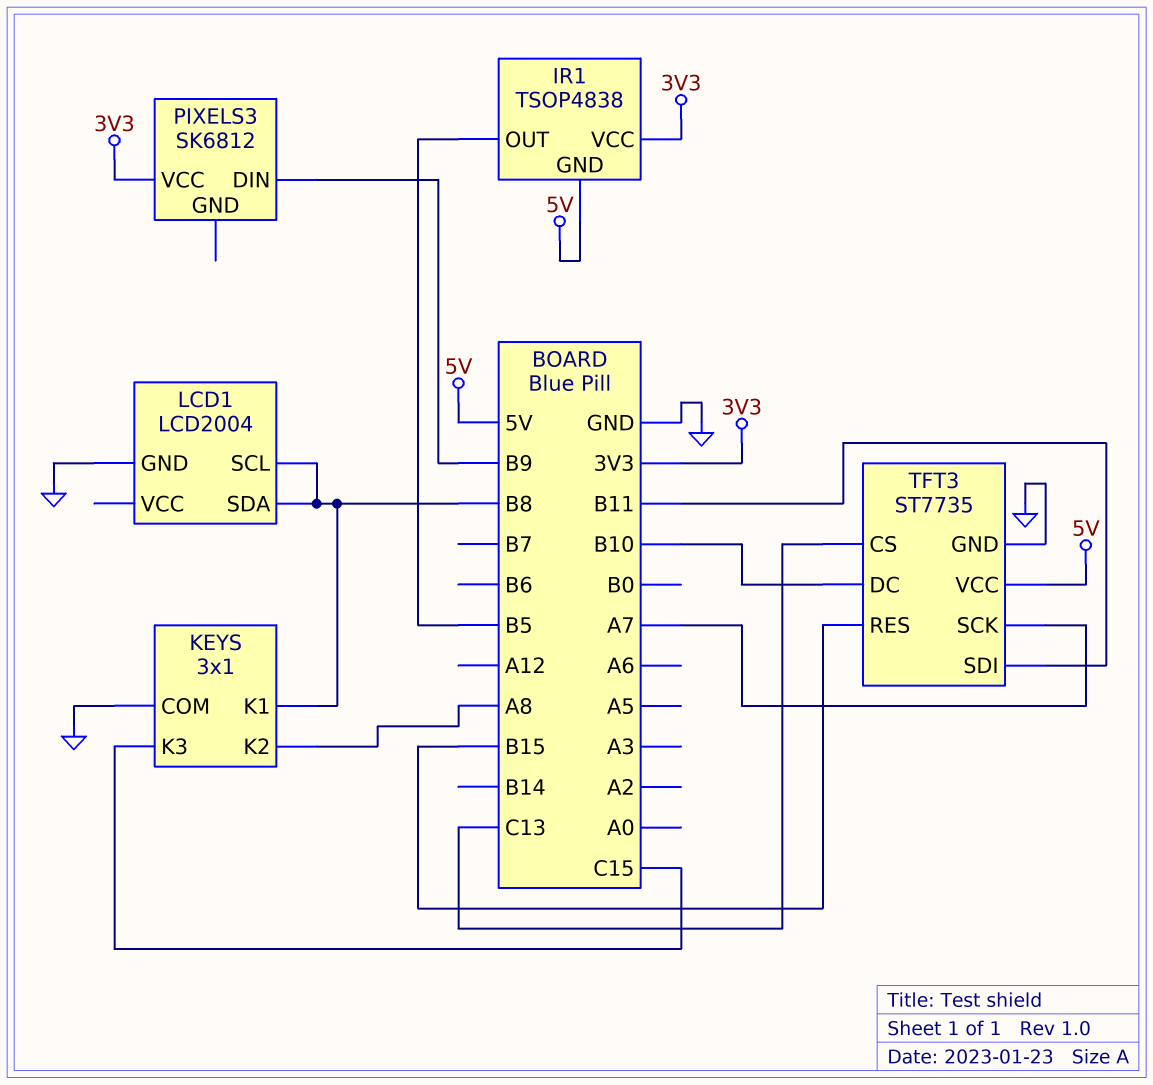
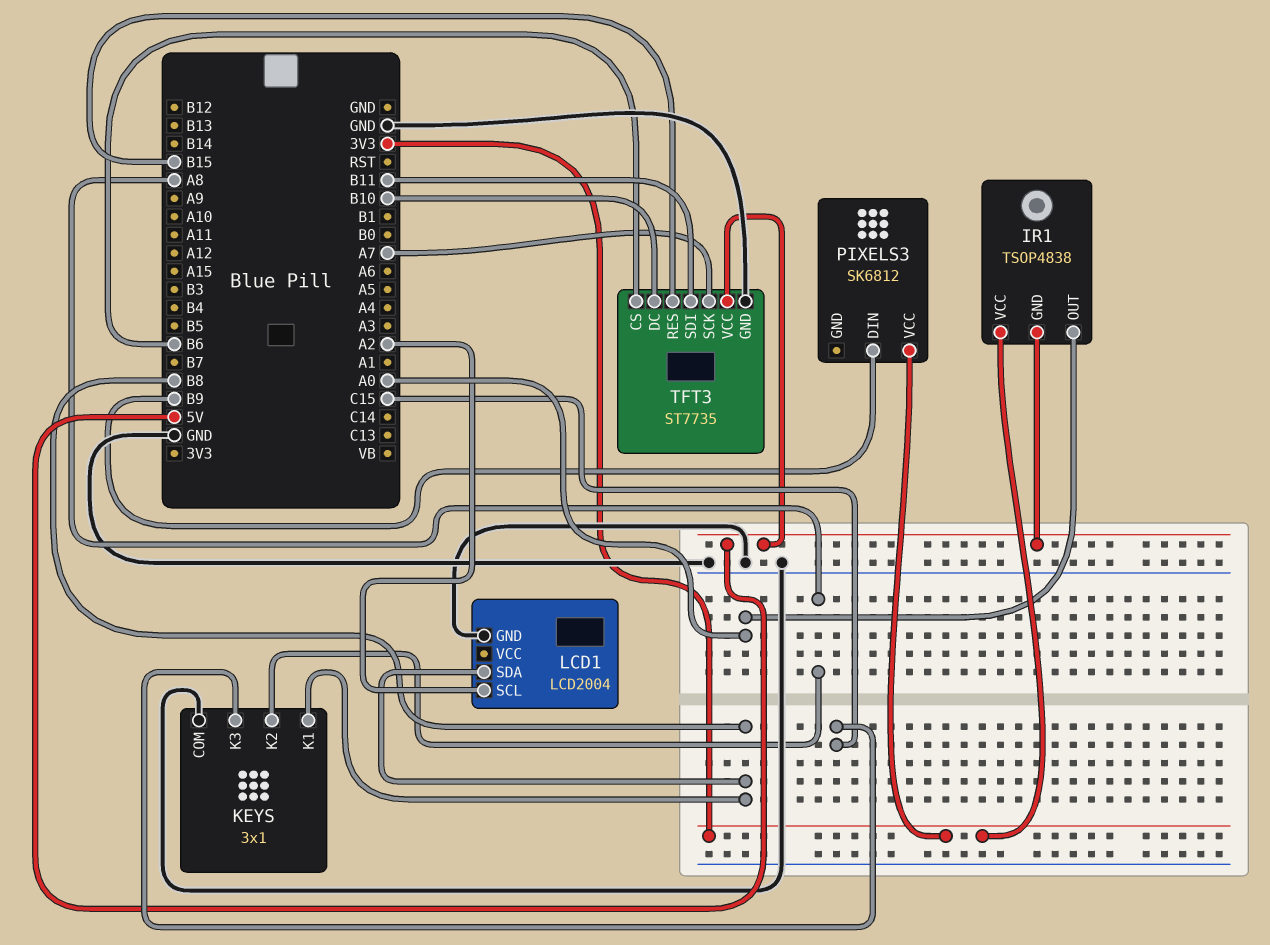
IR1 pin OUT: B5 -> A0
LCD1 pin SCL: B8 -> A2
TFT3 pin CS: C13 -> B6

